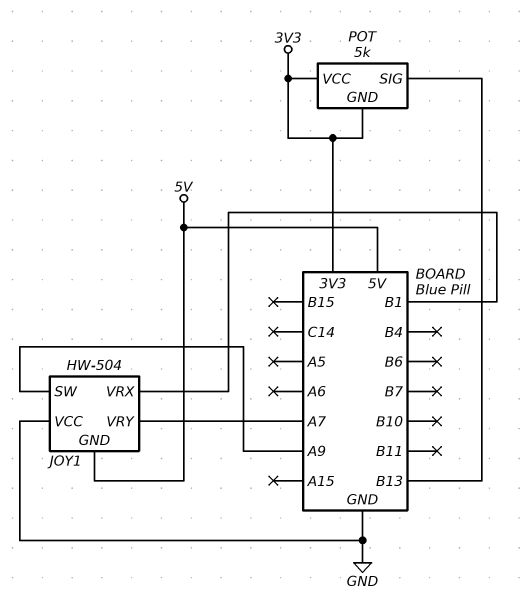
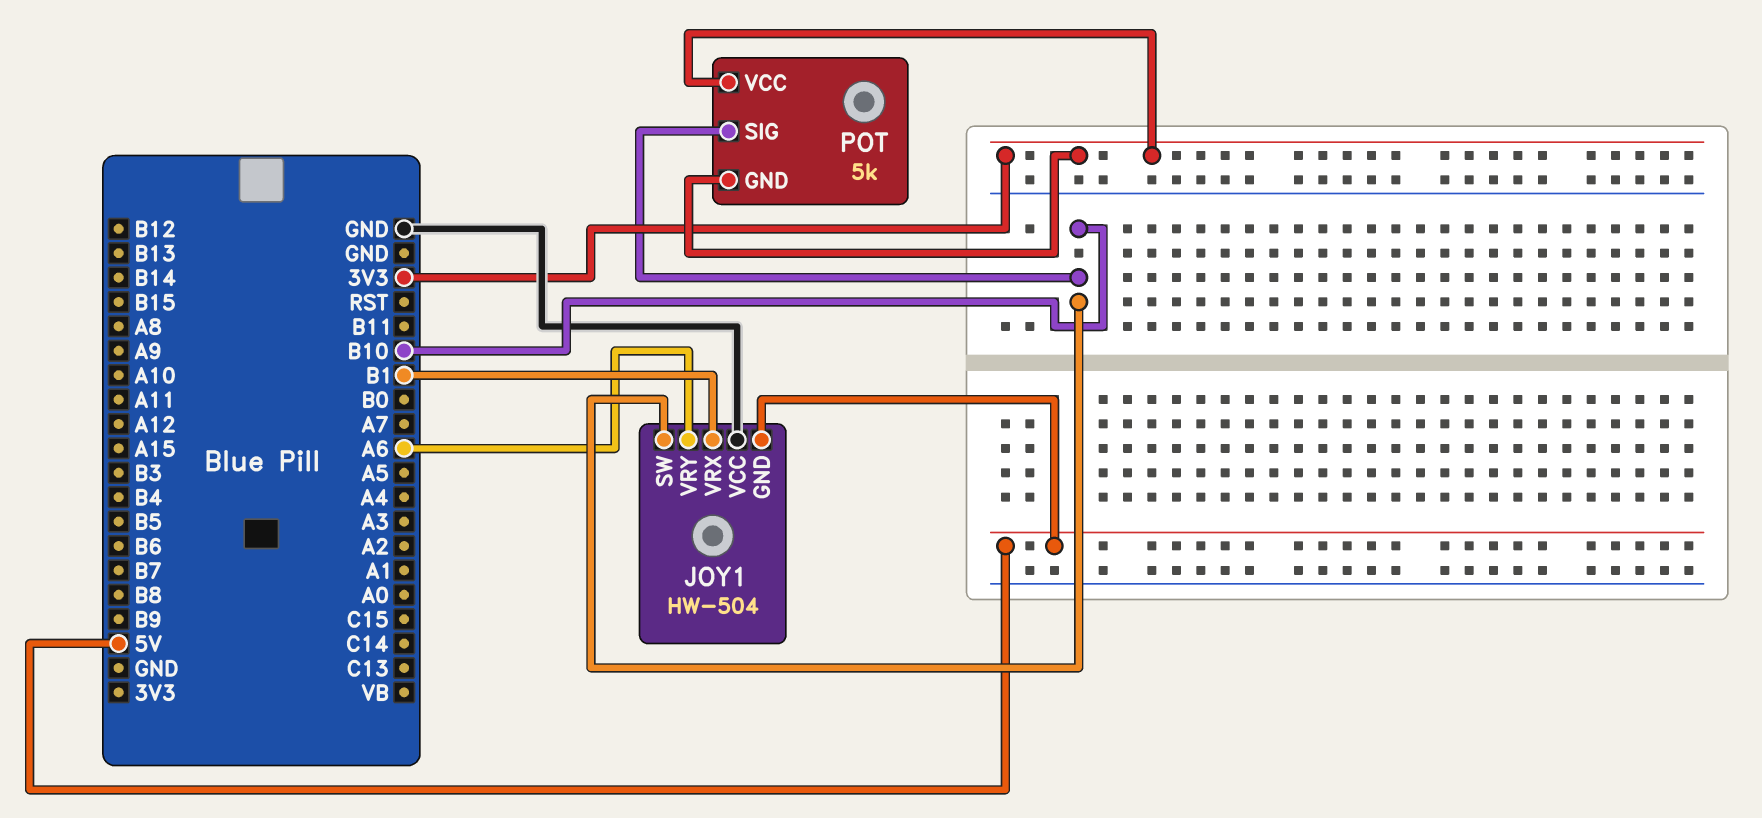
JOY1 pin SW: A9 -> B10
JOY1 pin VRY: A7 -> A6
POT pin SIG: B13 -> B10

